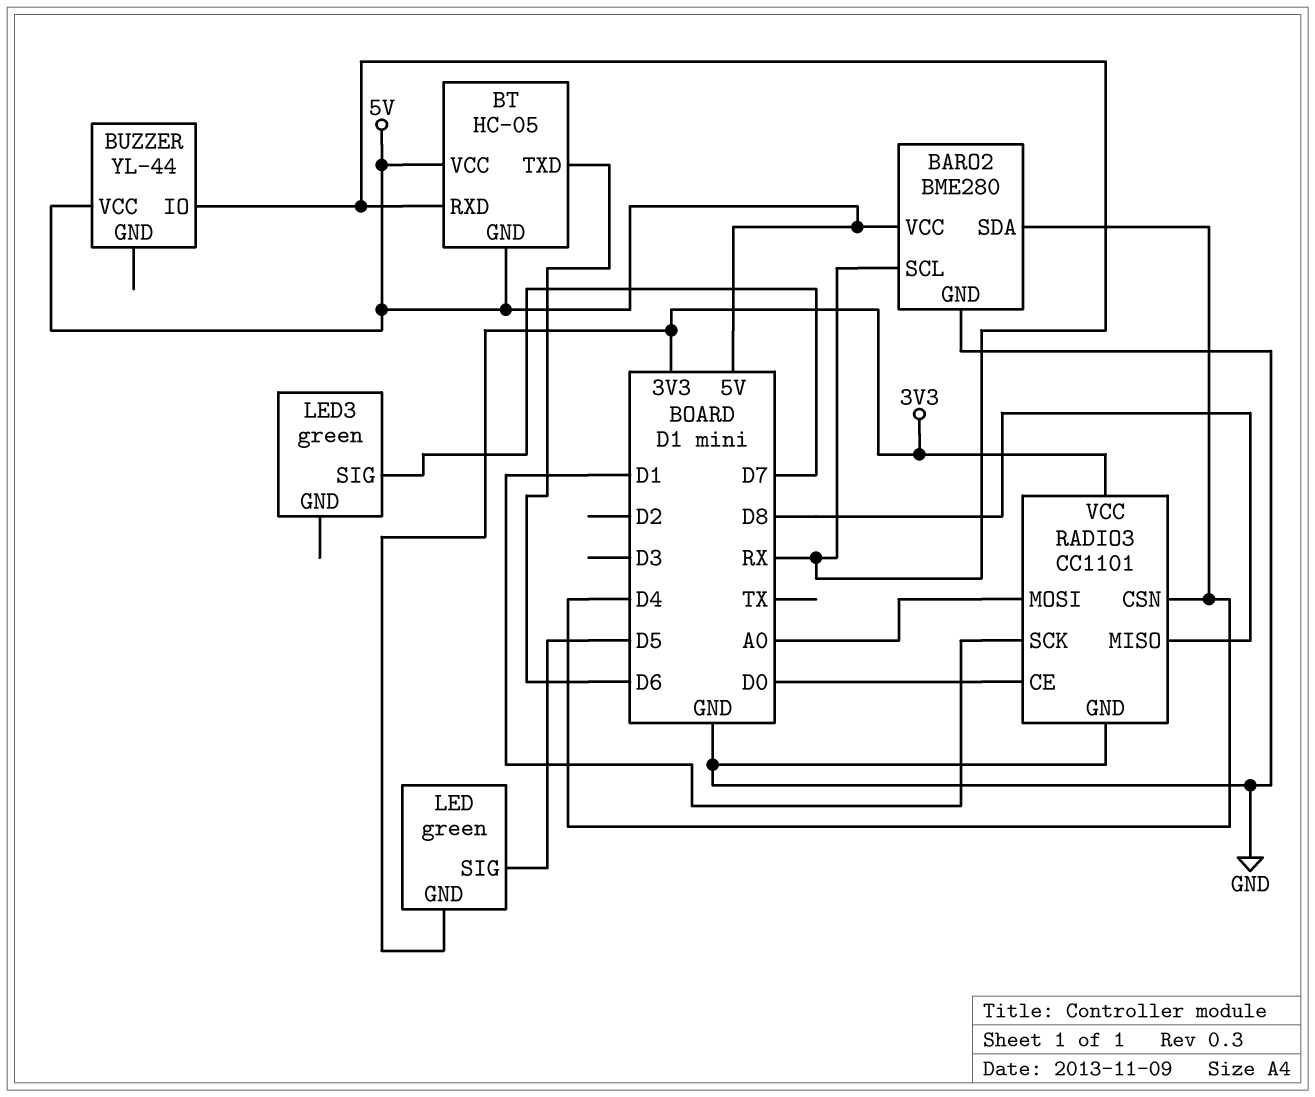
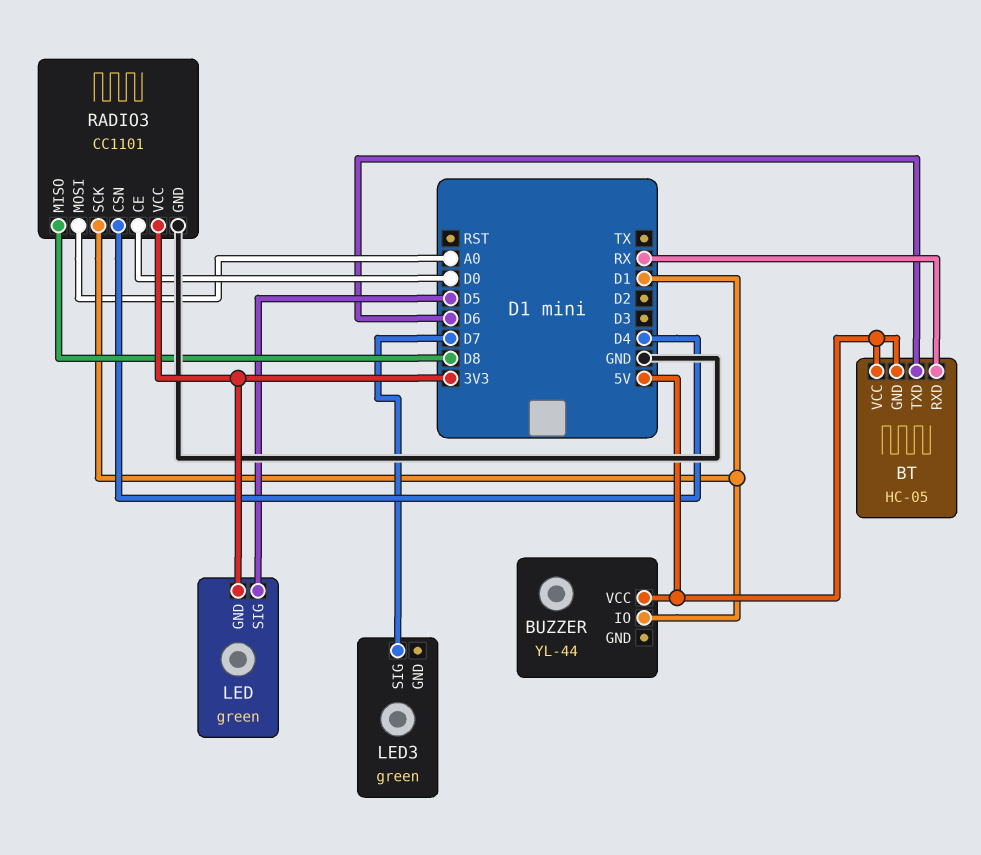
BARO2: BME280 -> none
BARO2 pin GND: GND -> none
BARO2 pin SCL: RX -> none
BARO2 pin SDA: D4 -> none
BARO2 pin VCC: 5V -> none
BUZZER pin IO: RX -> D1

